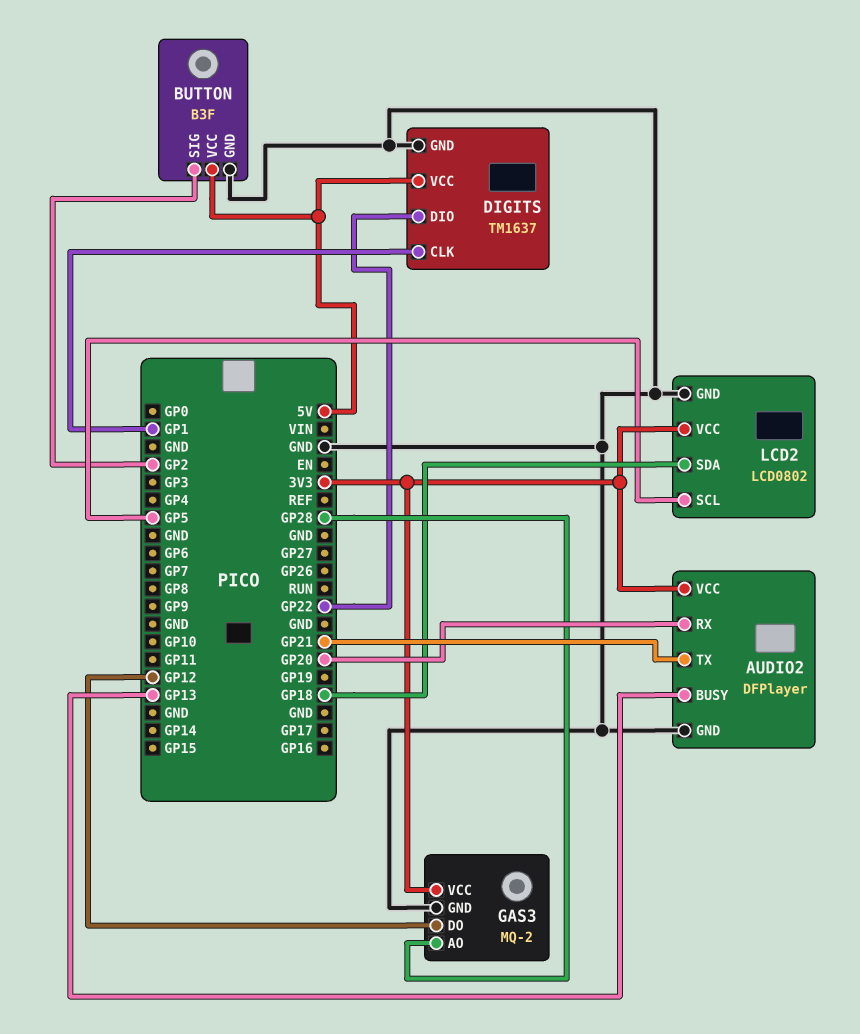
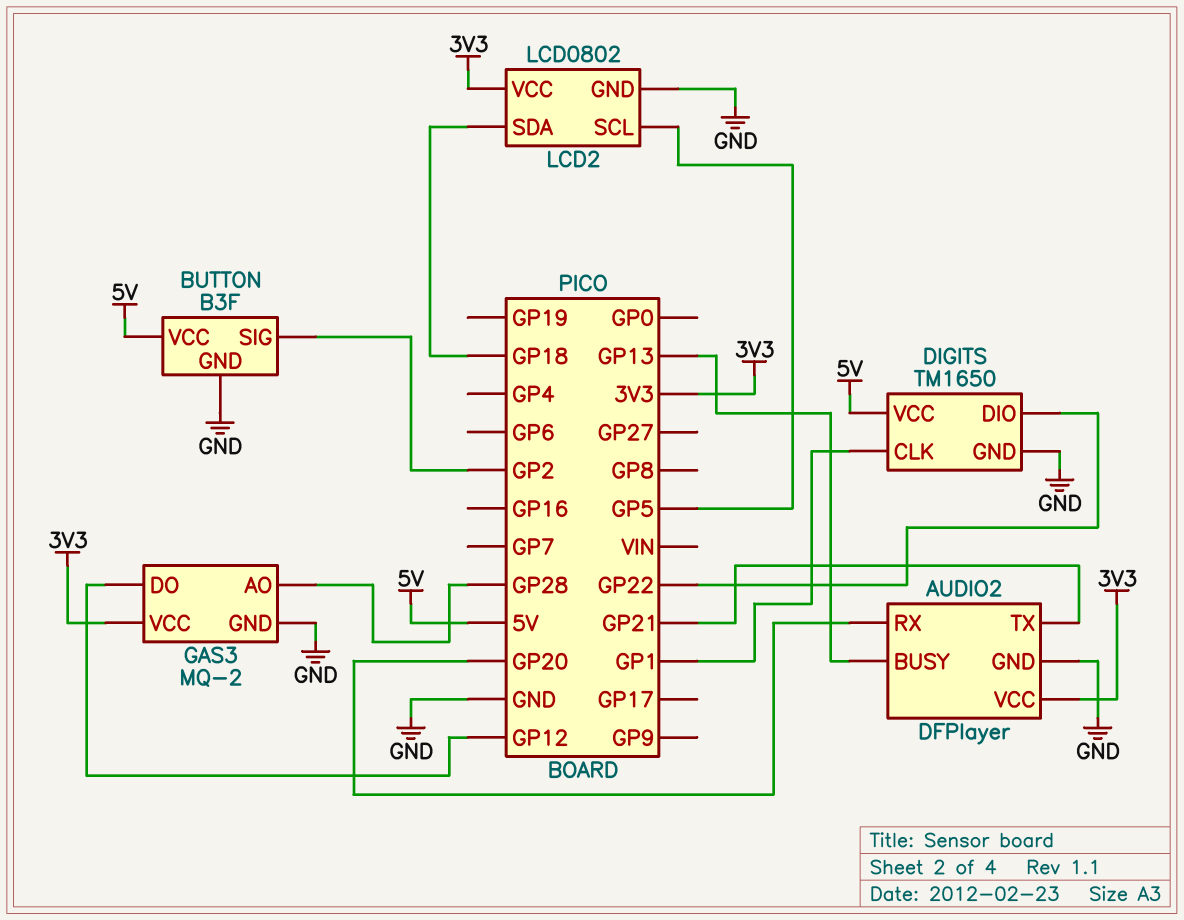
DIGITS: TM1637 -> TM1650

